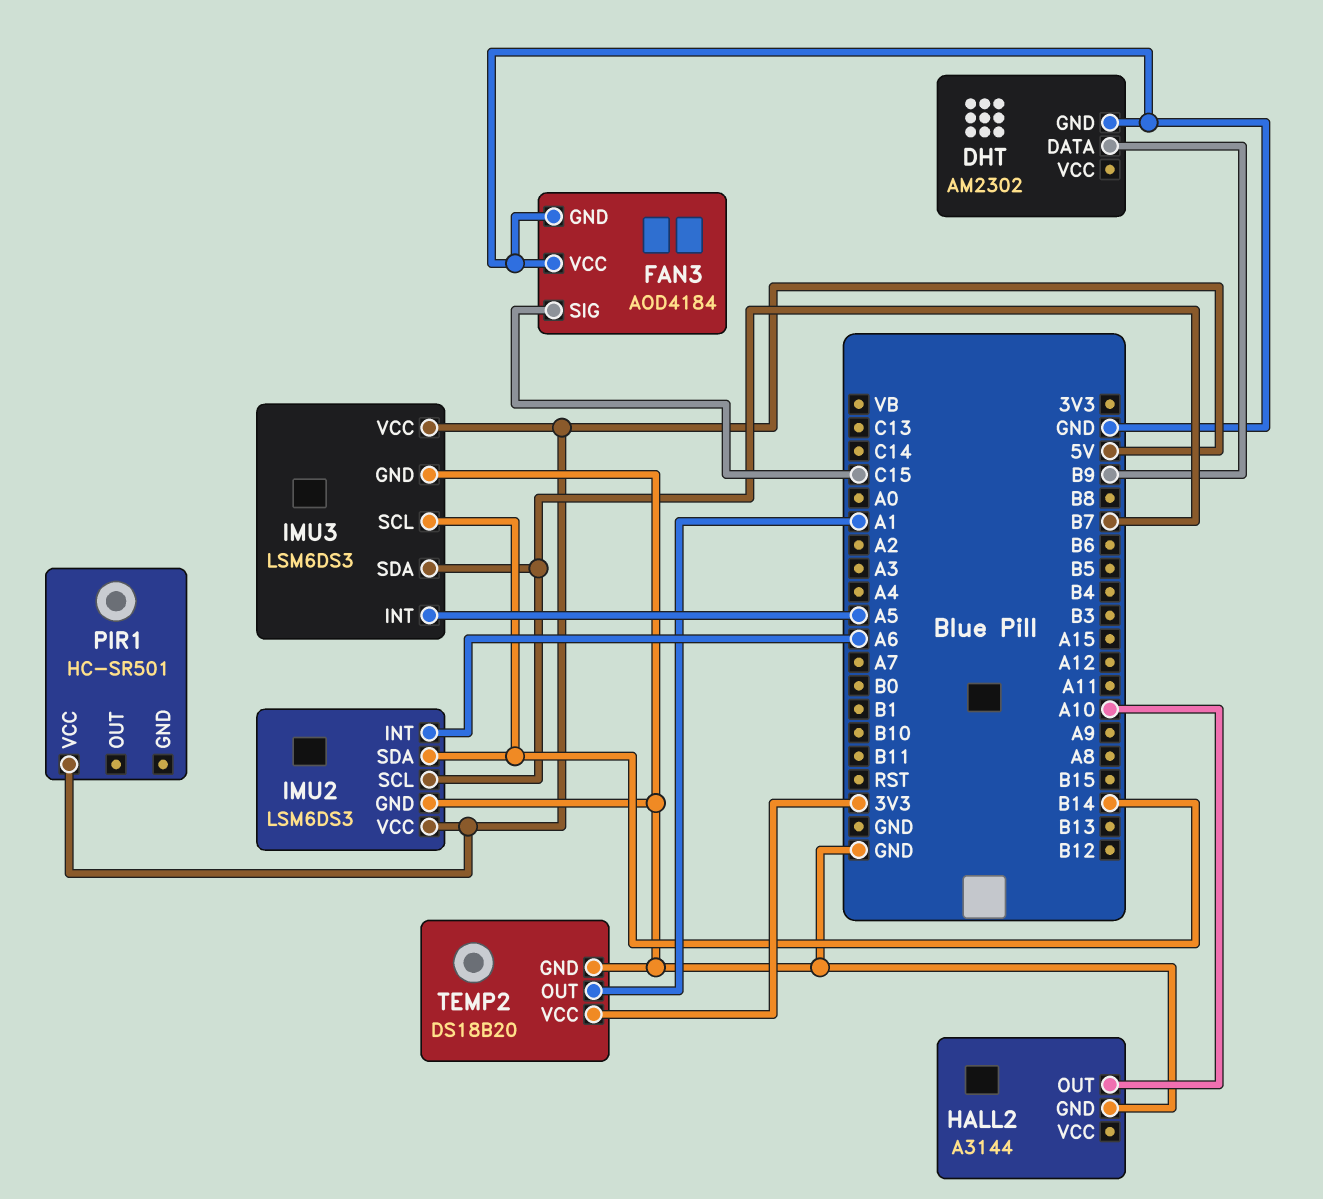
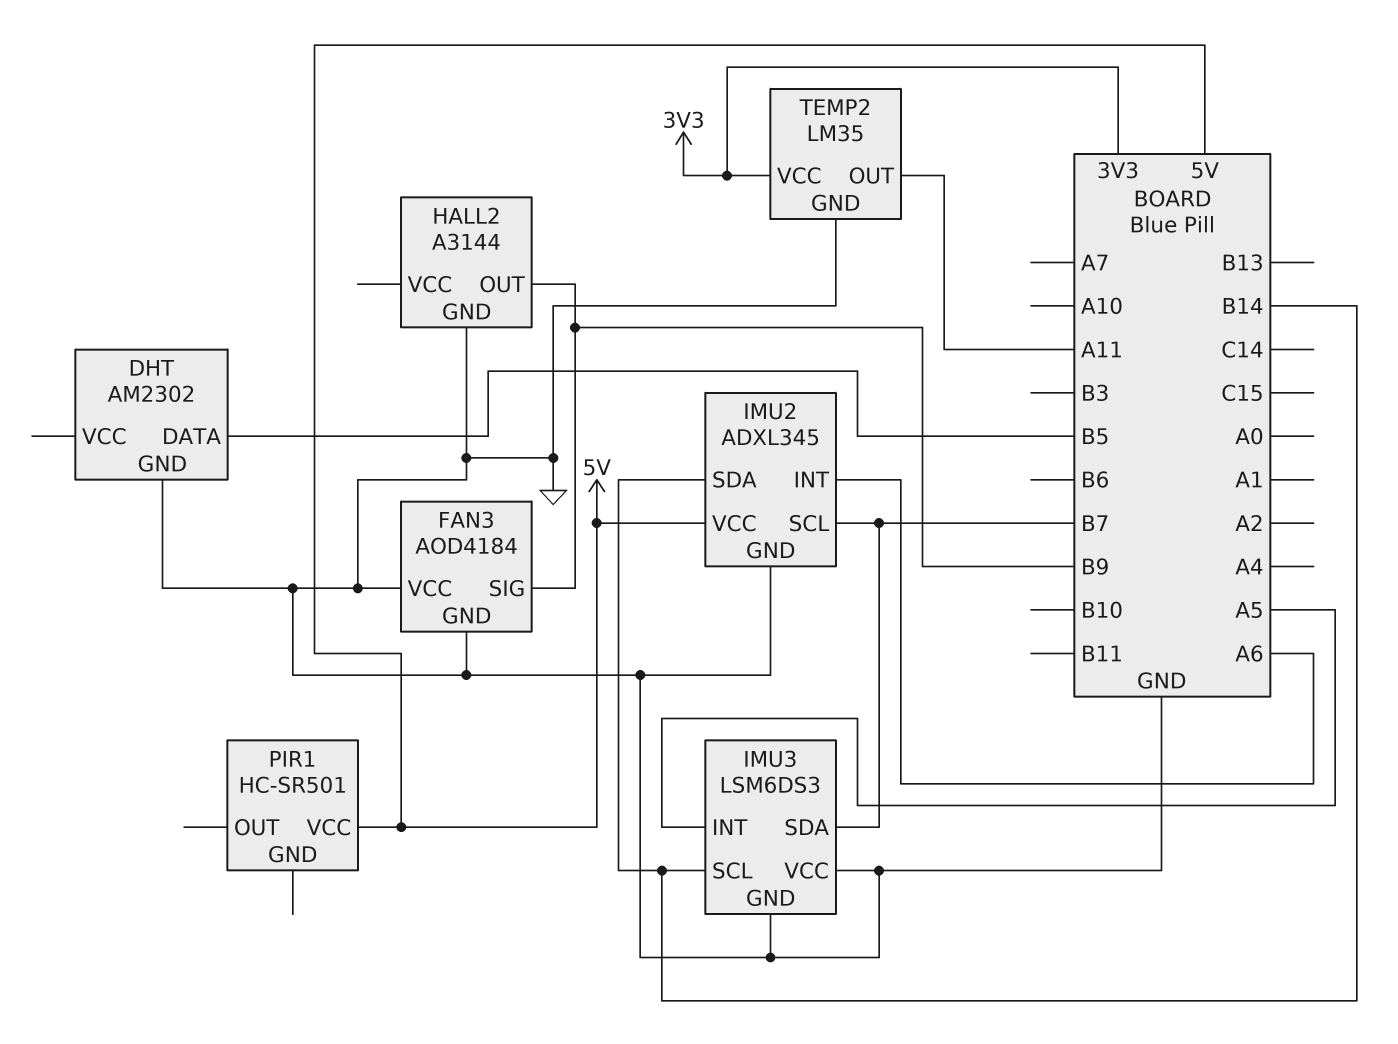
DHT pin DATA: B9 -> B5
FAN3 pin SIG: C15 -> B9
HALL2 pin OUT: A10 -> B9
IMU2: LSM6DS3 -> ADXL345
IMU3 pin VCC: 5V -> GND
TEMP2: DS18B20 -> LM35
TEMP2 pin OUT: A1 -> A11

